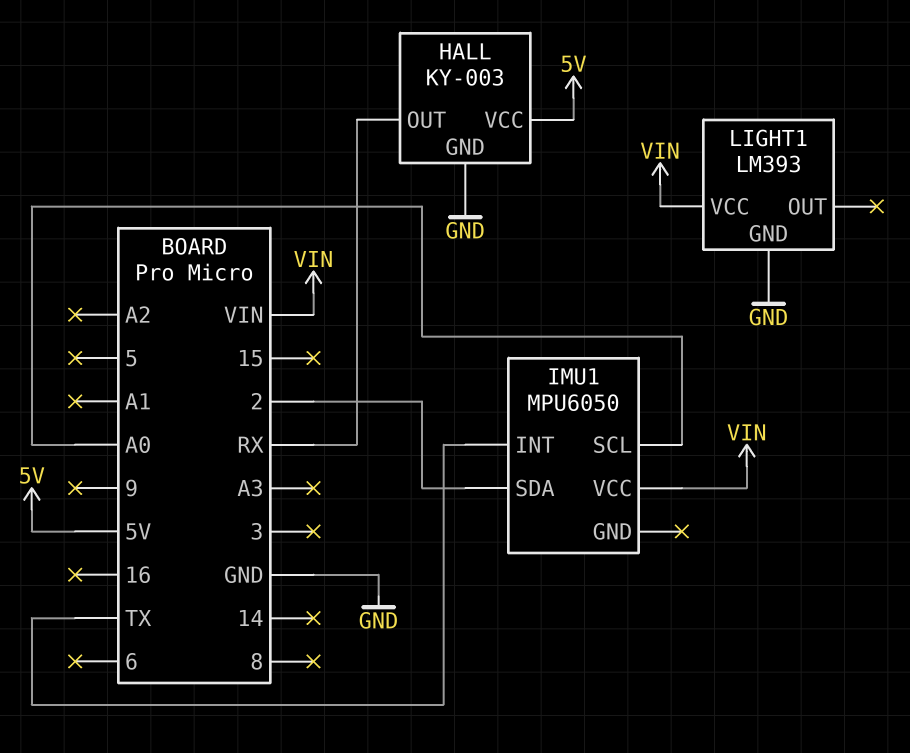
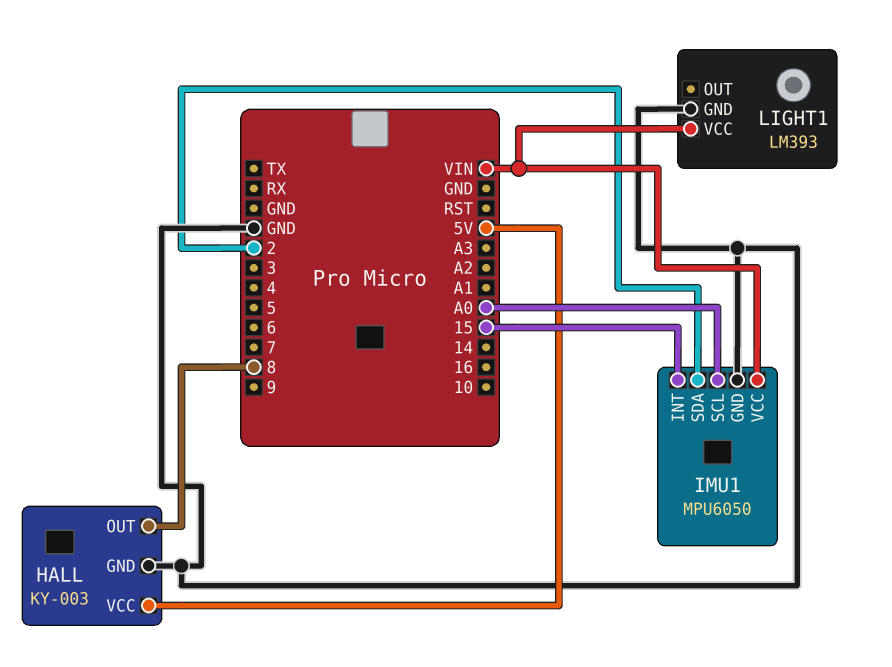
HALL pin OUT: RX -> 8
IMU1 pin GND: none -> GND
IMU1 pin INT: TX -> 15

